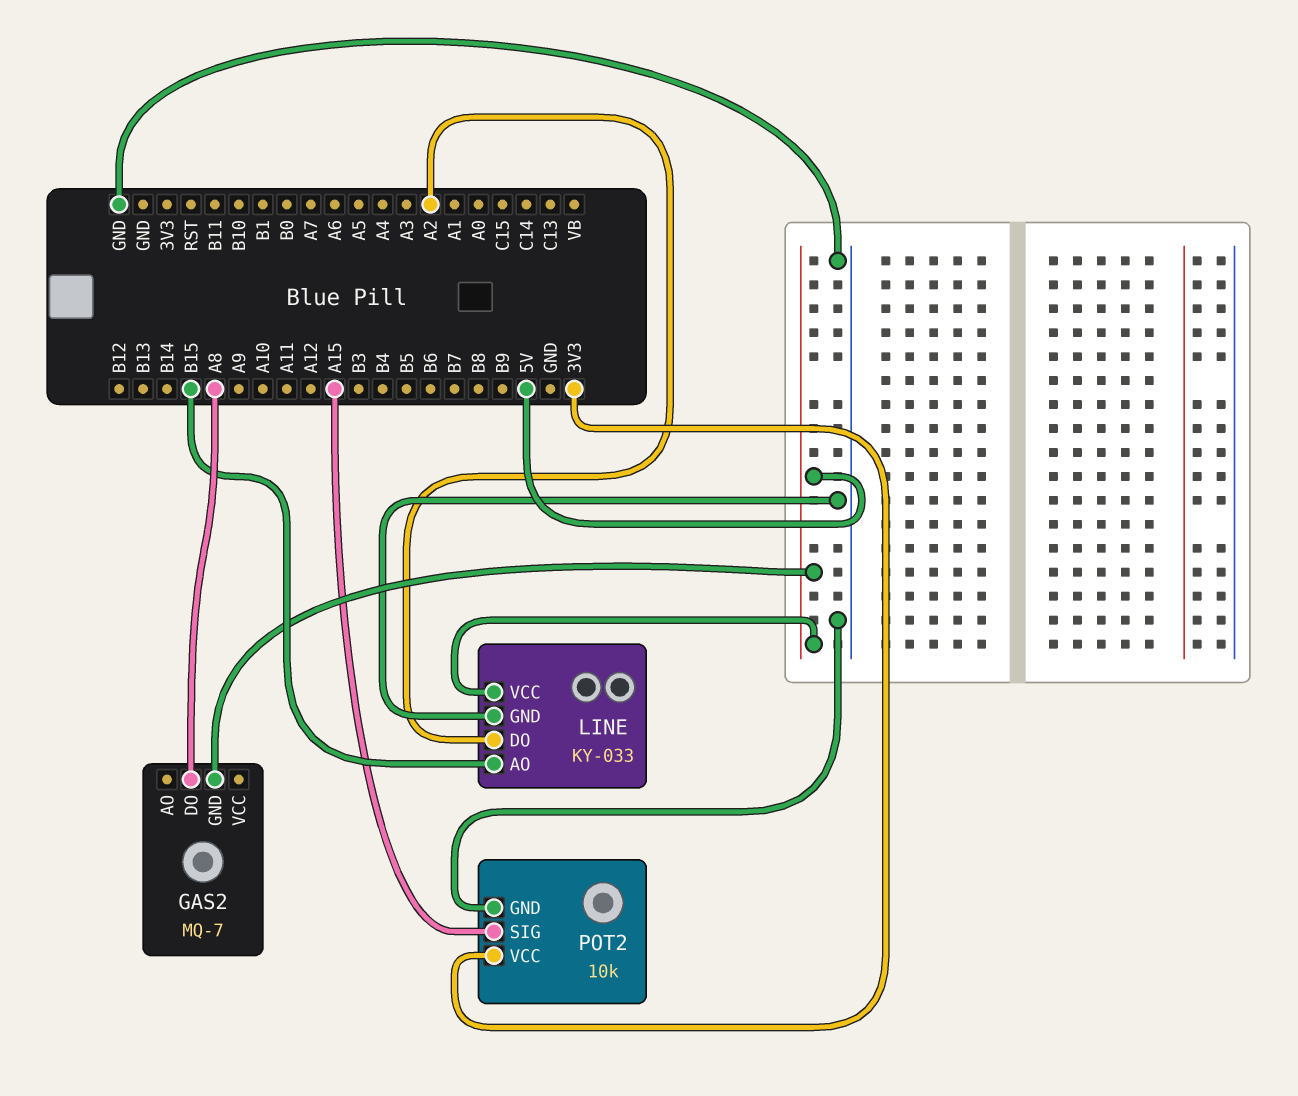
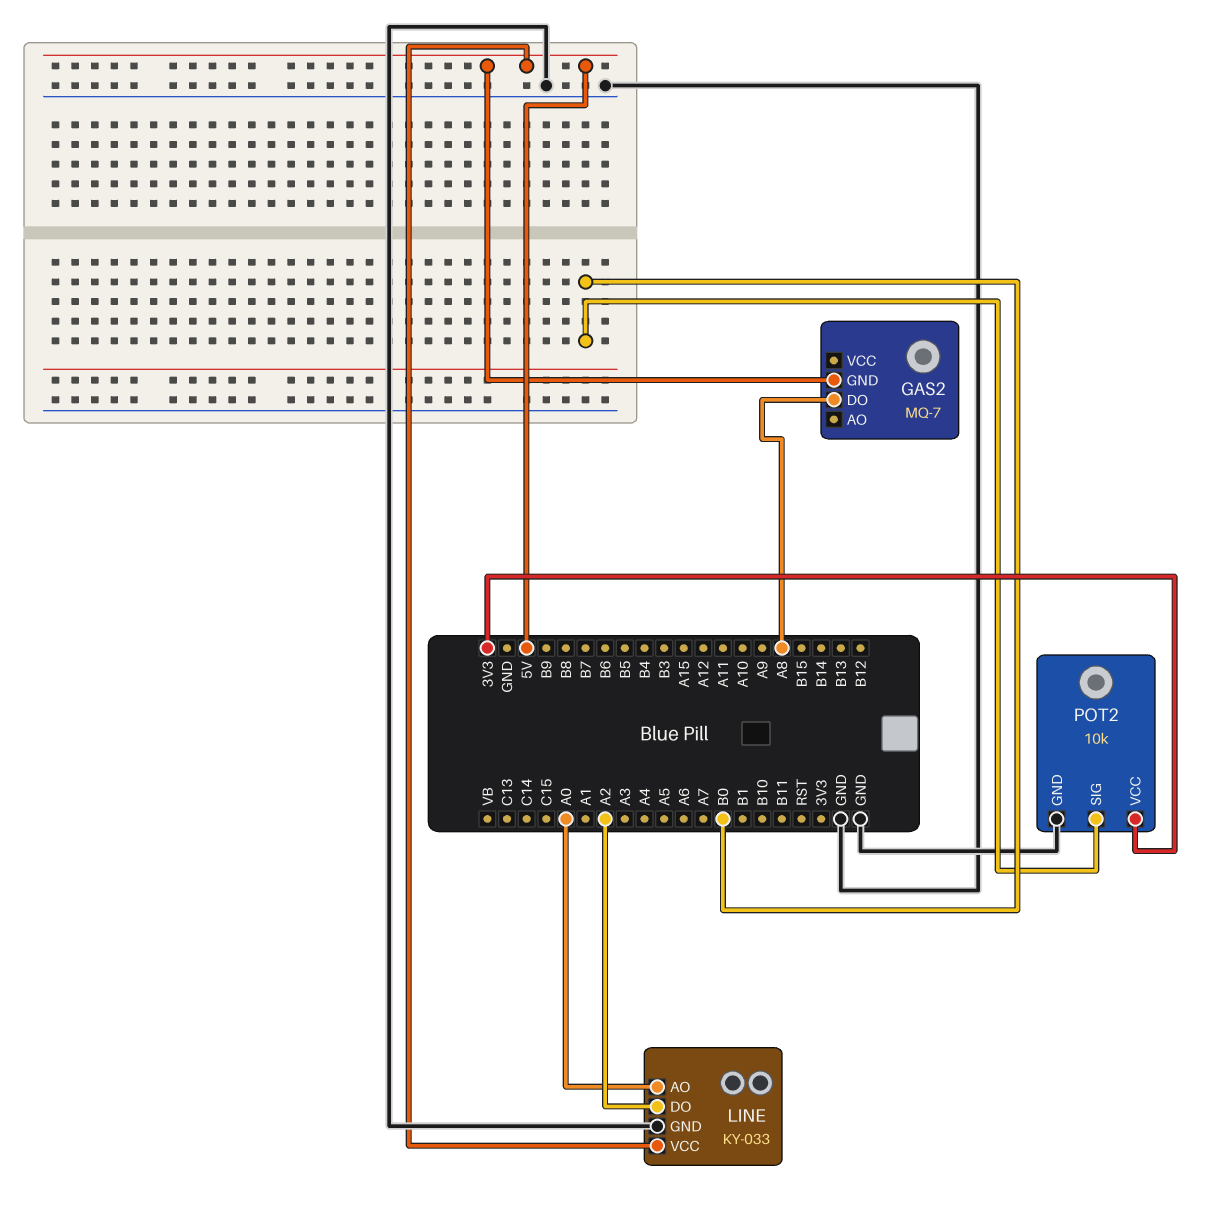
LINE pin AO: B15 -> A0
POT2 pin SIG: A15 -> B0

